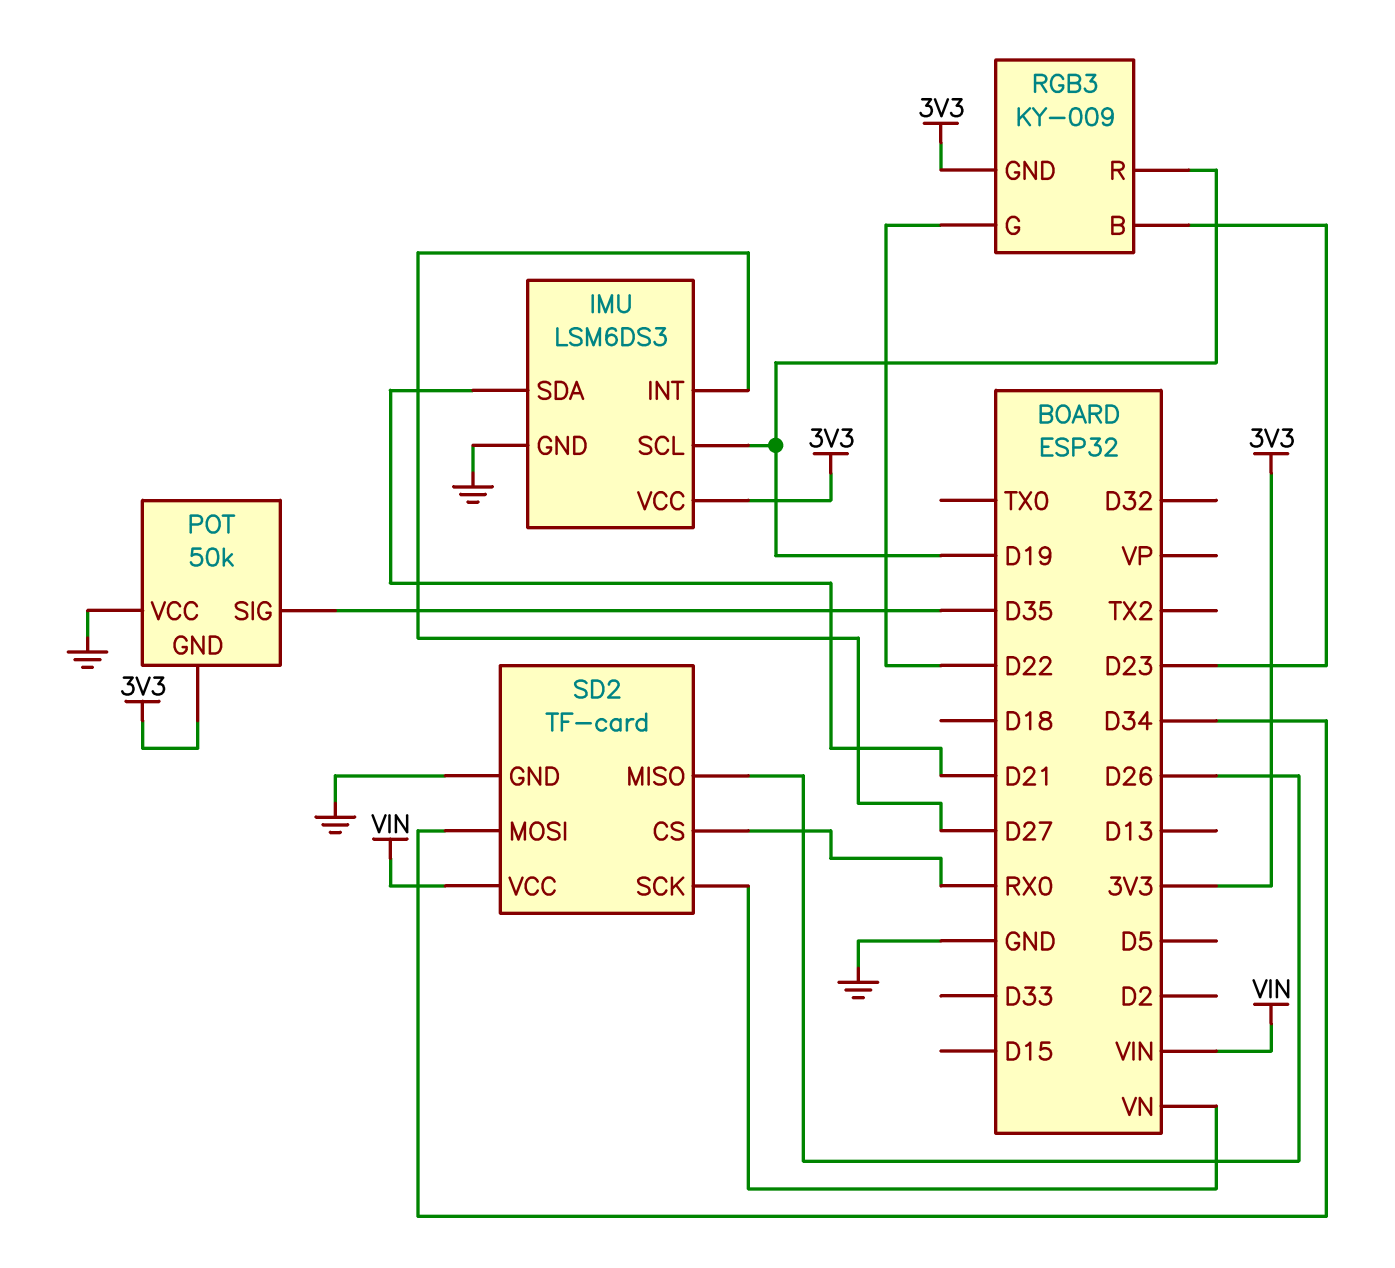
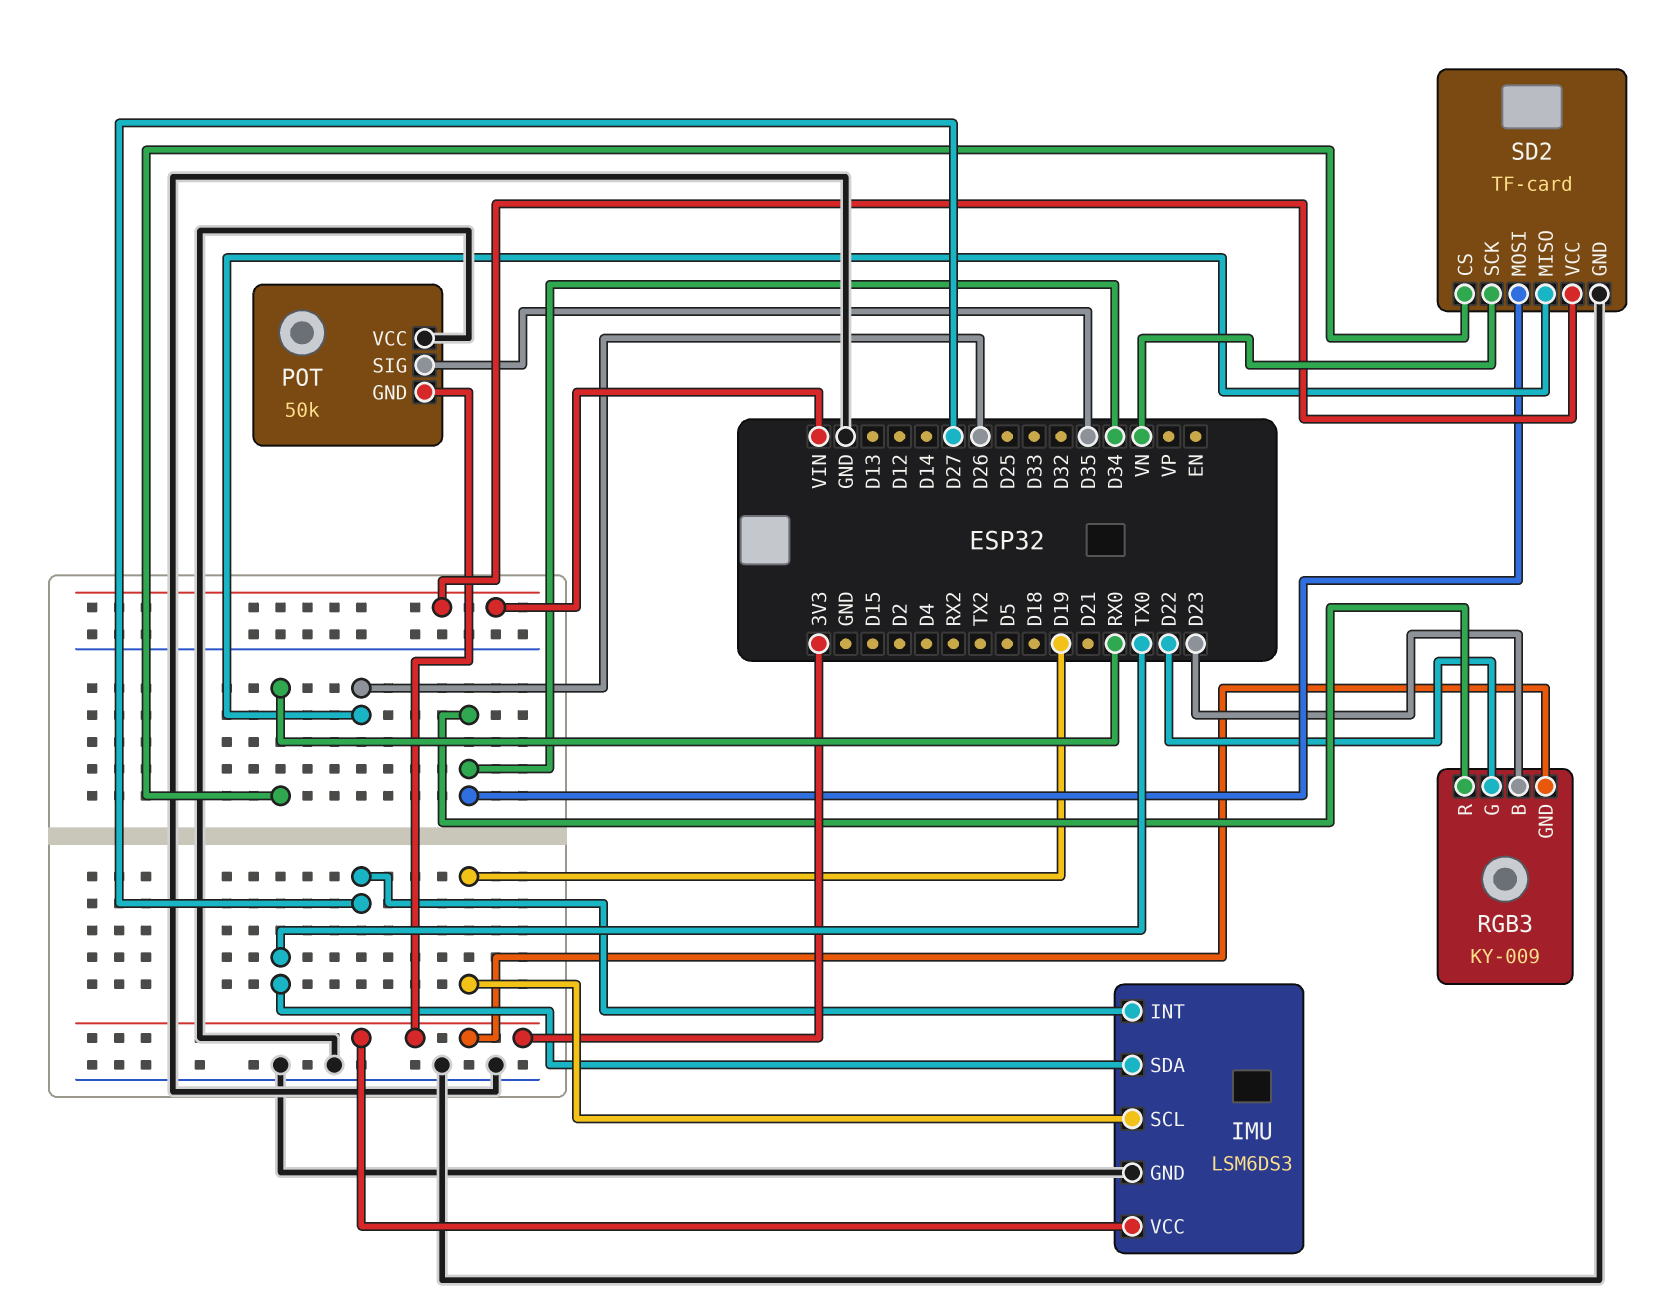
IMU pin SDA: D21 -> TX0
RGB3 pin R: D19 -> D34

